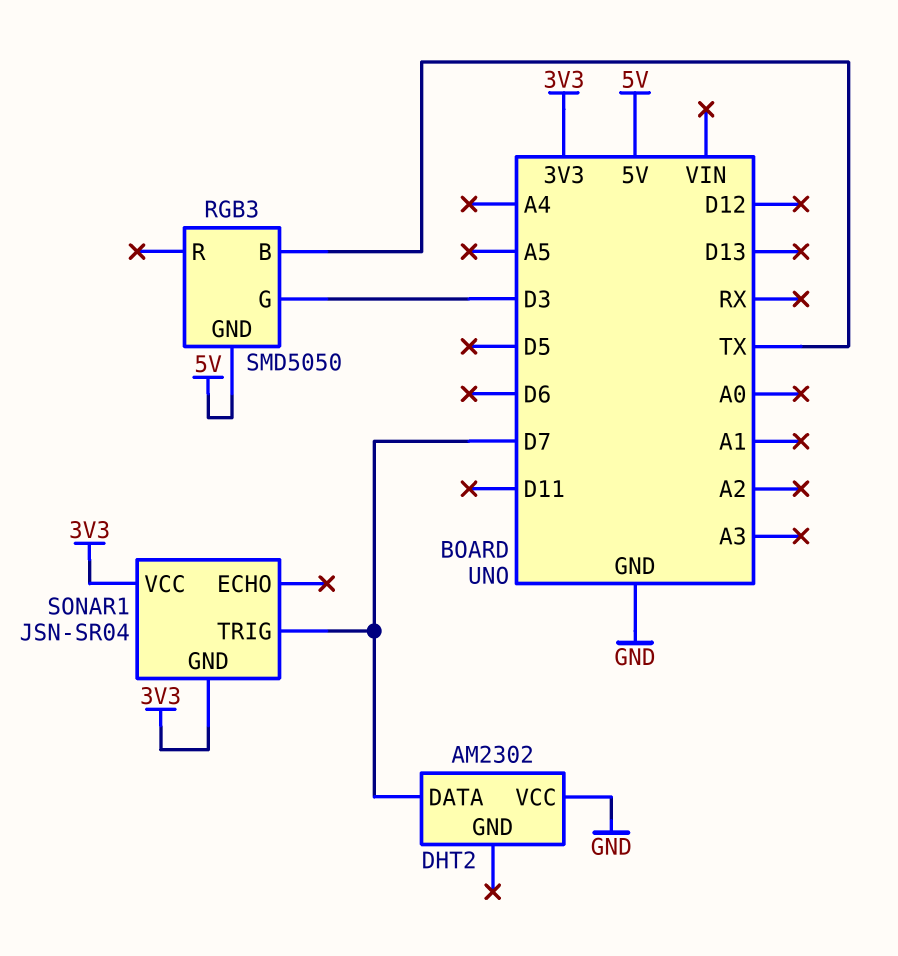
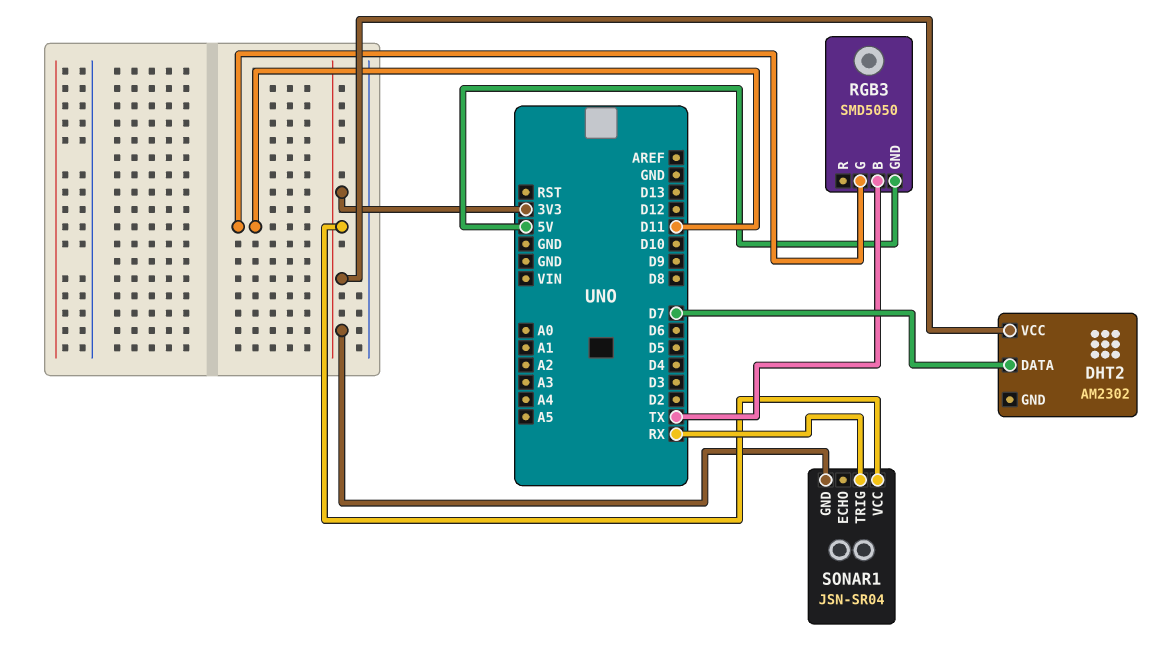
DHT2 pin VCC: GND -> 3V3
RGB3 pin G: D3 -> D11
SONAR1 pin TRIG: D7 -> RX

